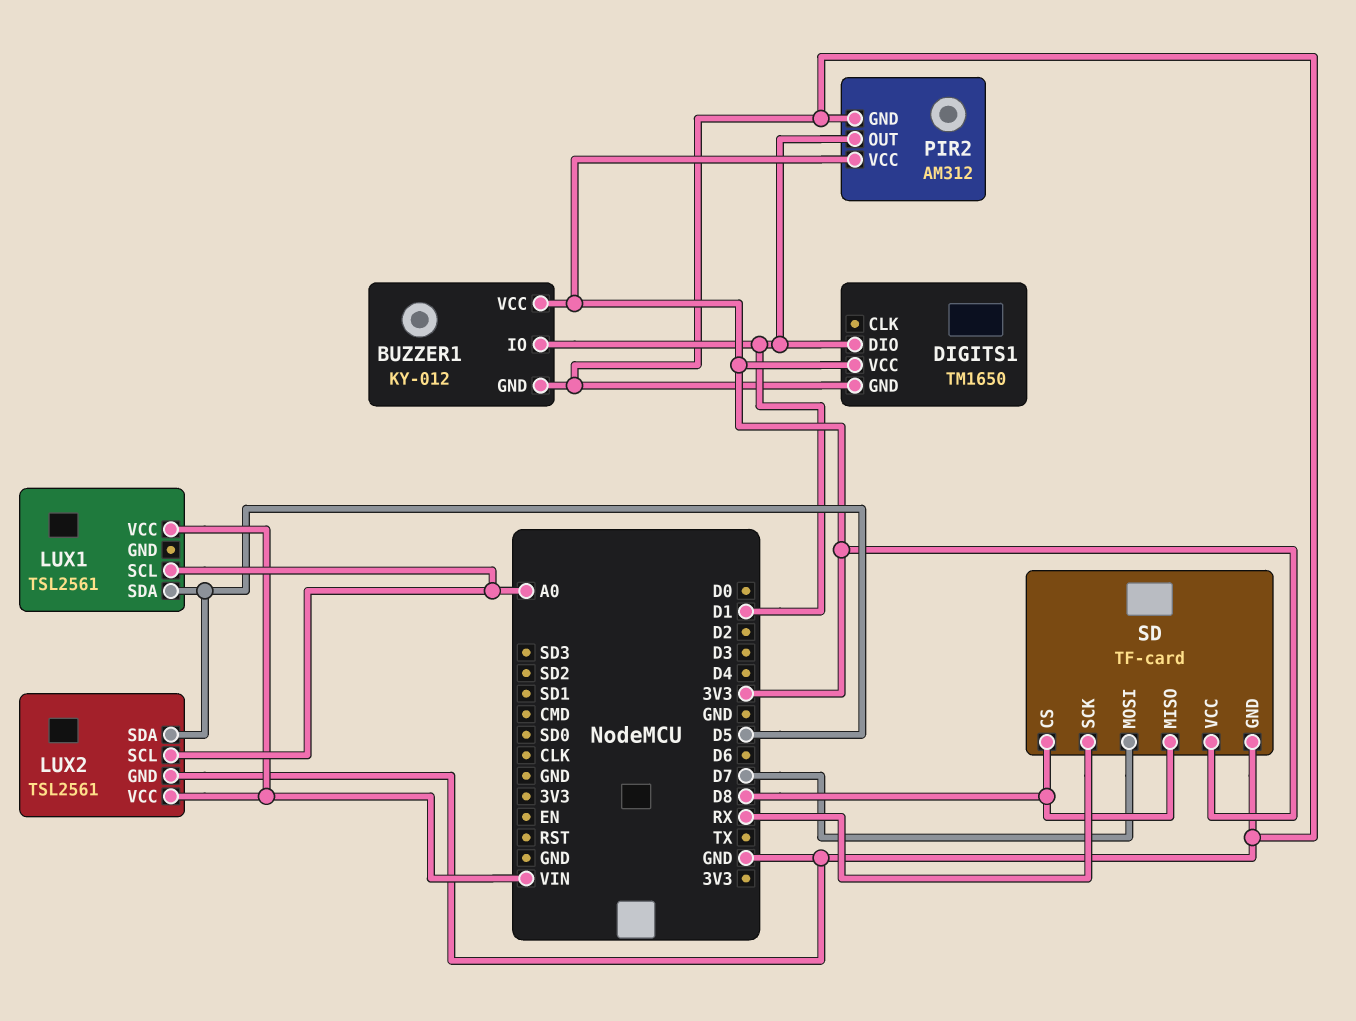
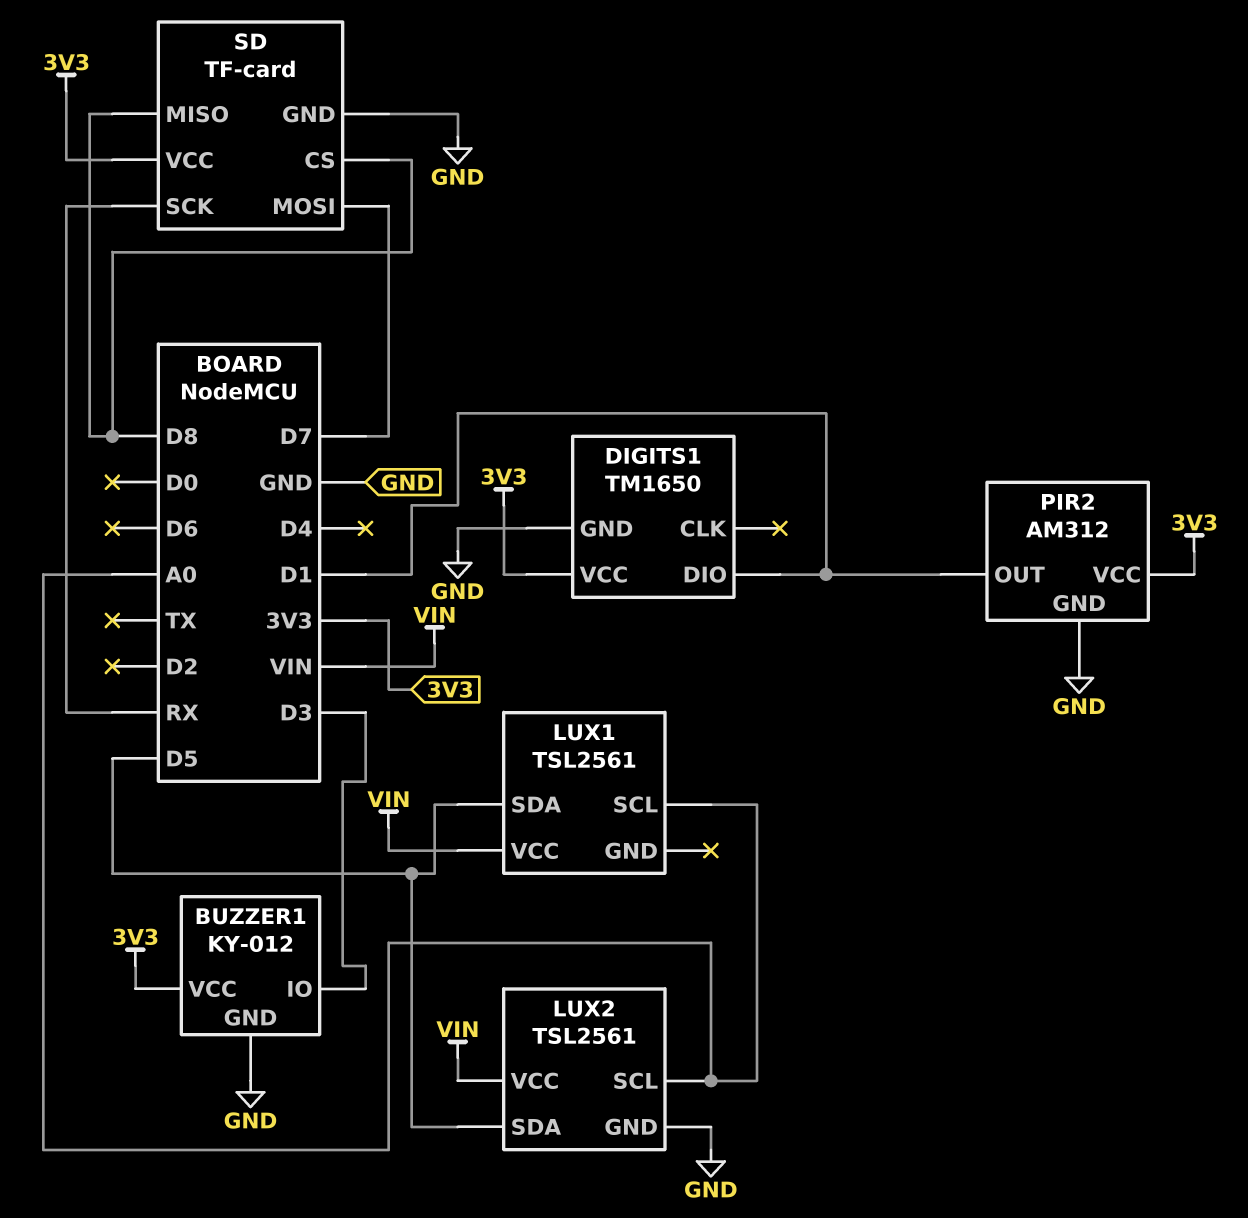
BUZZER1 pin IO: D1 -> D3

